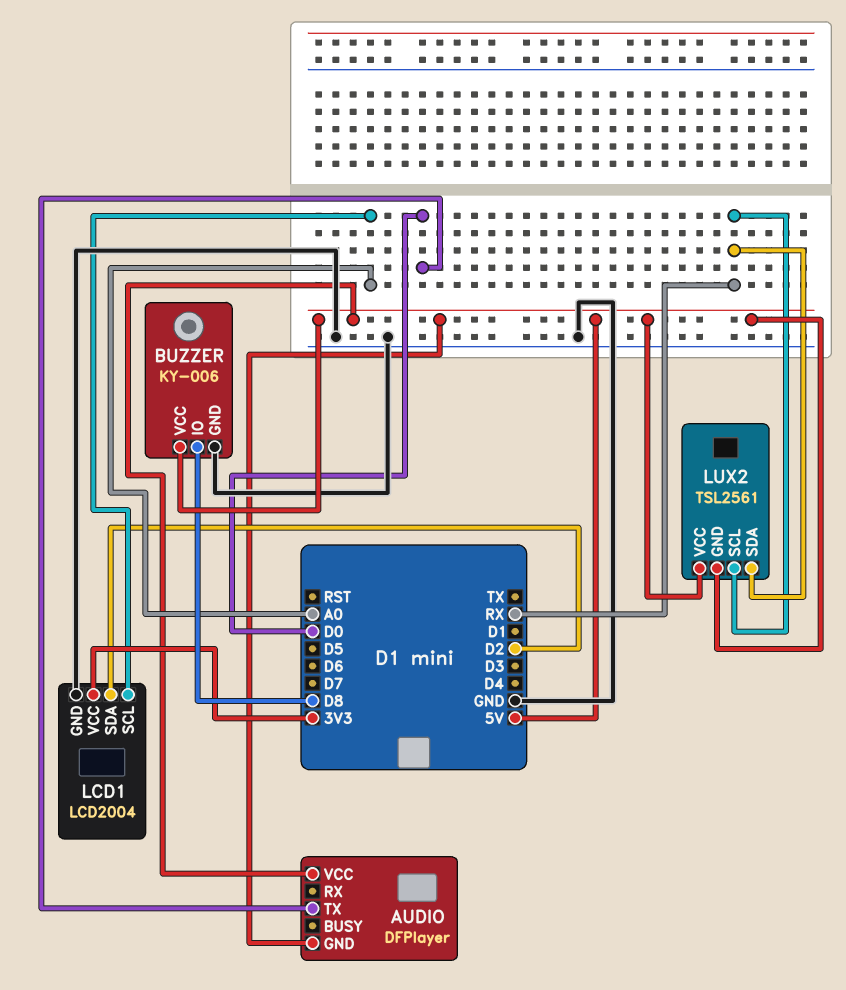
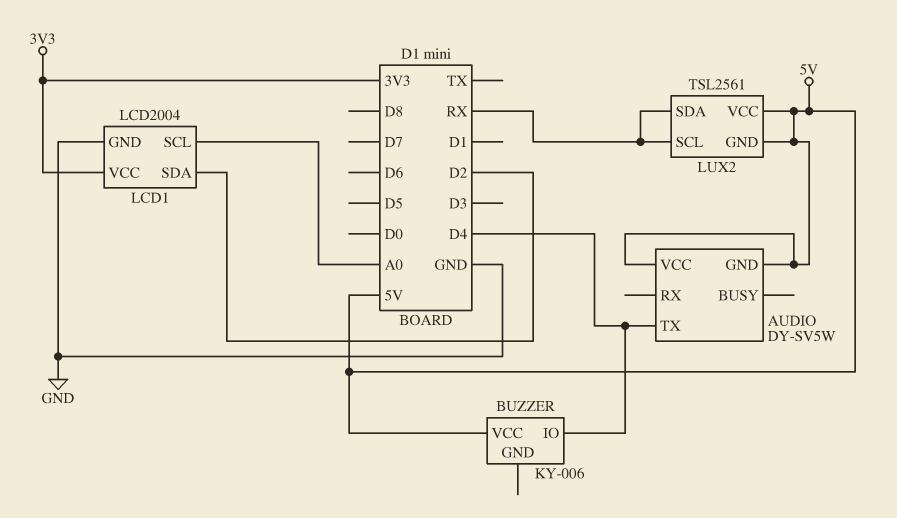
AUDIO: DFPlayer -> DY-SV5W
AUDIO pin TX: D0 -> D4
BUZZER pin GND: GND -> none
BUZZER pin IO: D8 -> D4

